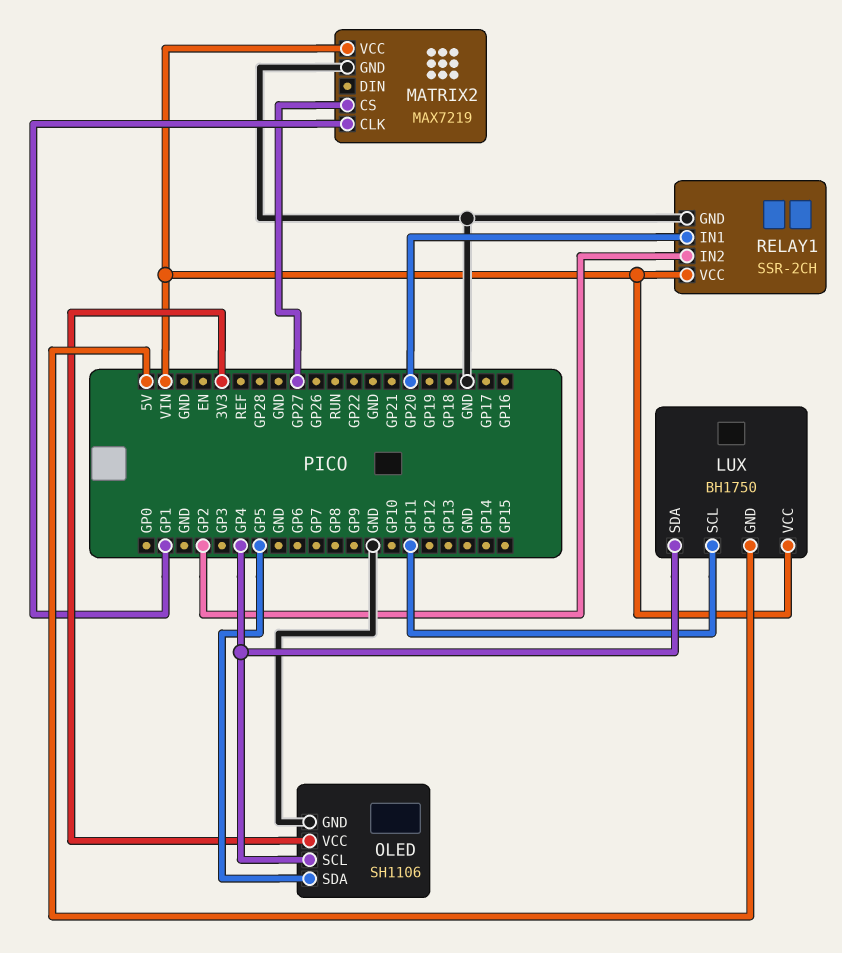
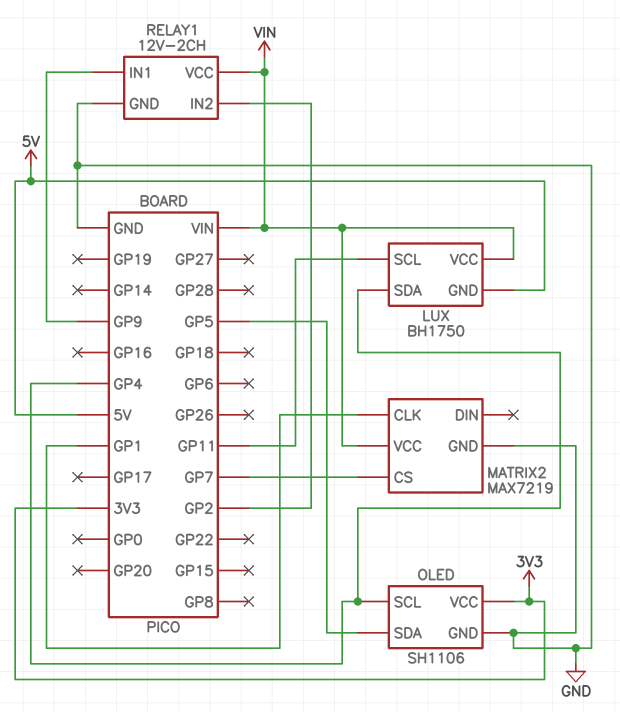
MATRIX2 pin CS: GP27 -> GP7
RELAY1: SSR-2CH -> 12V-2CH
RELAY1 pin IN1: GP20 -> GP9

